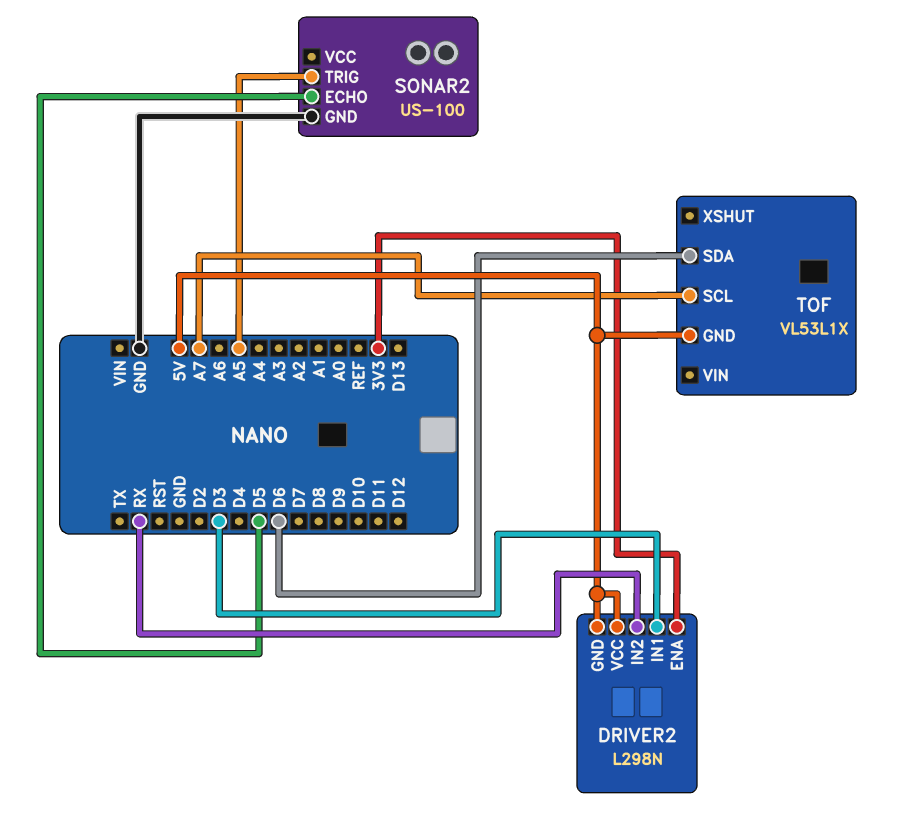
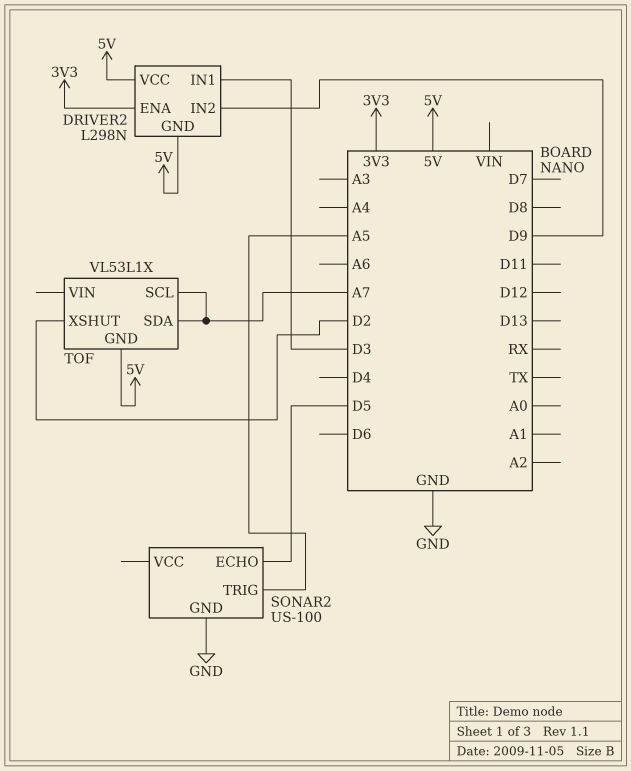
DRIVER2 pin IN2: RX -> D9
TOF pin SDA: D6 -> A7
TOF pin XSHUT: none -> D2

